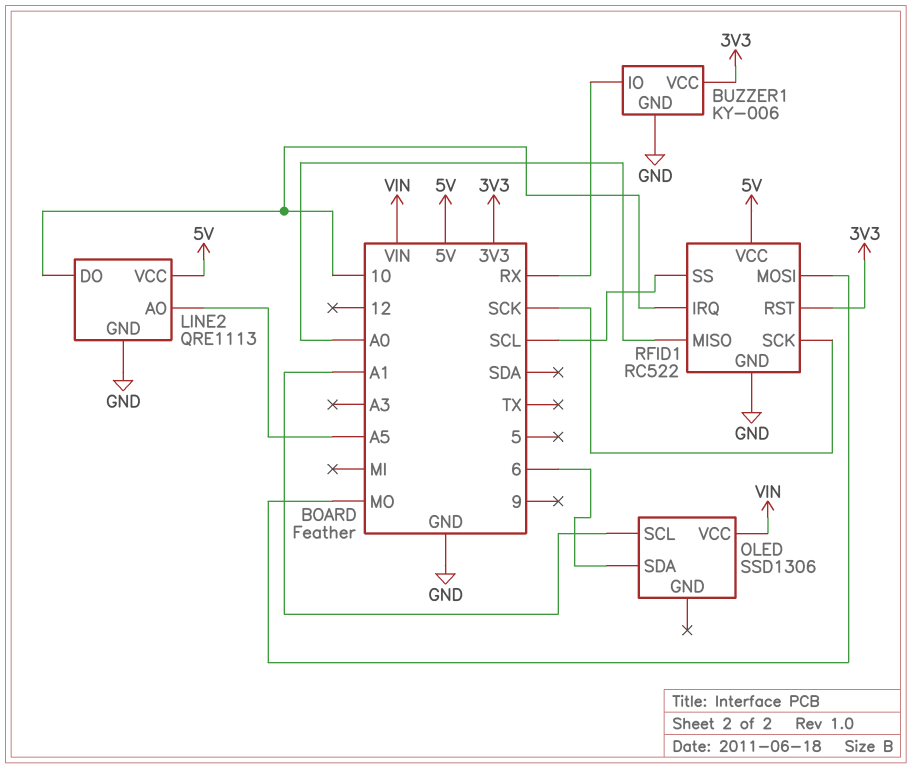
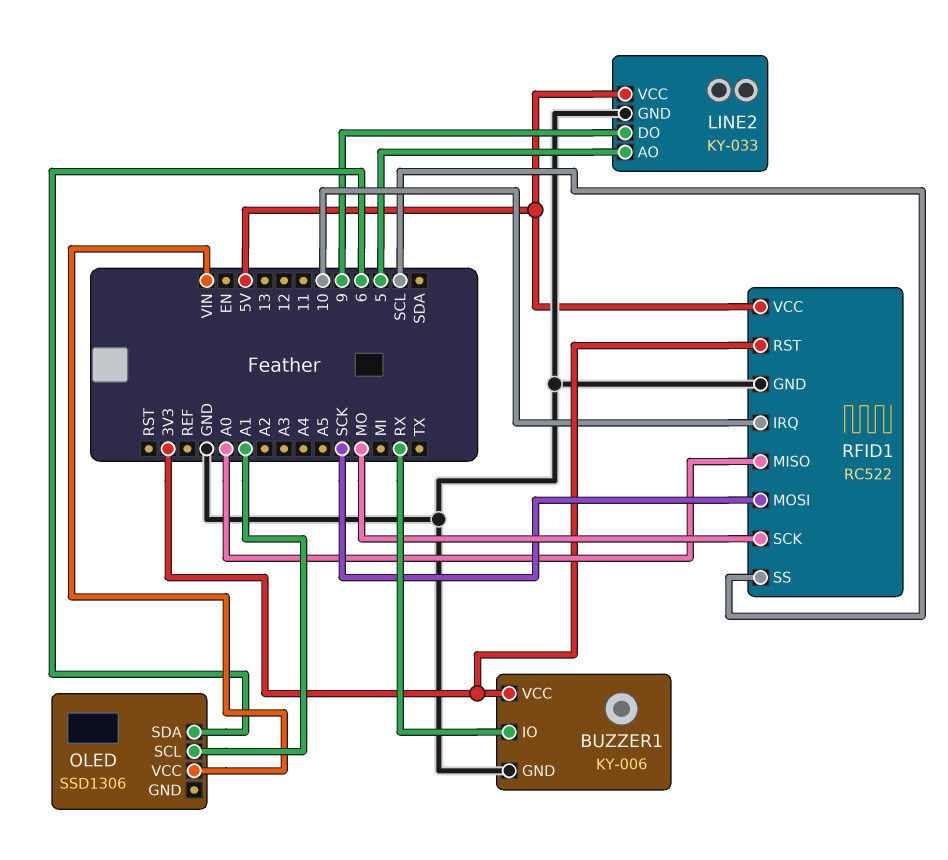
LINE2: QRE1113 -> KY-033
LINE2 pin AO: A5 -> 5
LINE2 pin DO: 10 -> 9
RFID1 pin MOSI: MO -> SCK
RFID1 pin SCK: SCK -> MO

